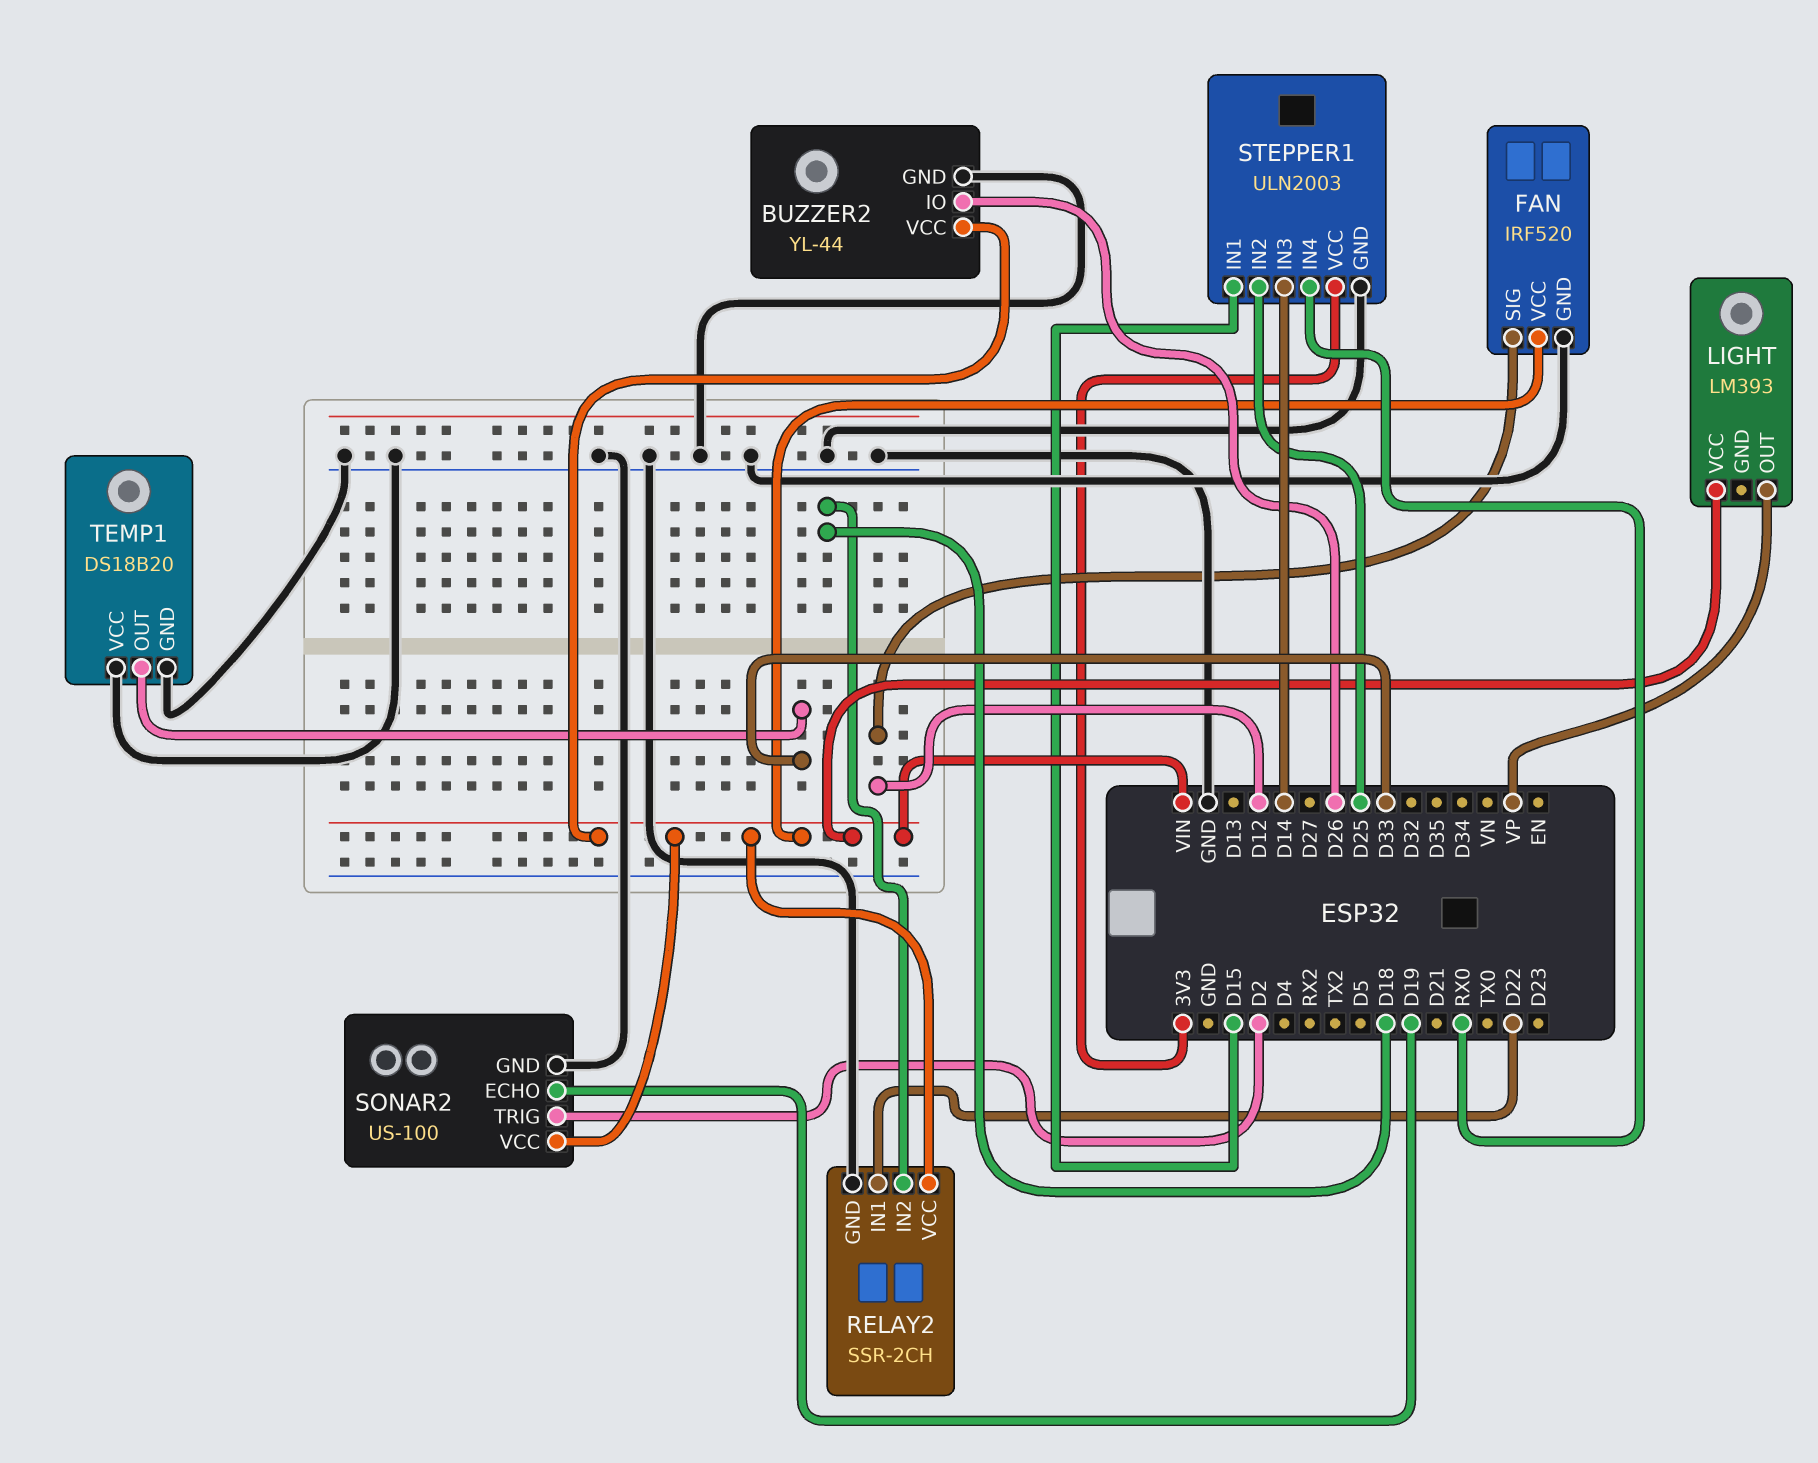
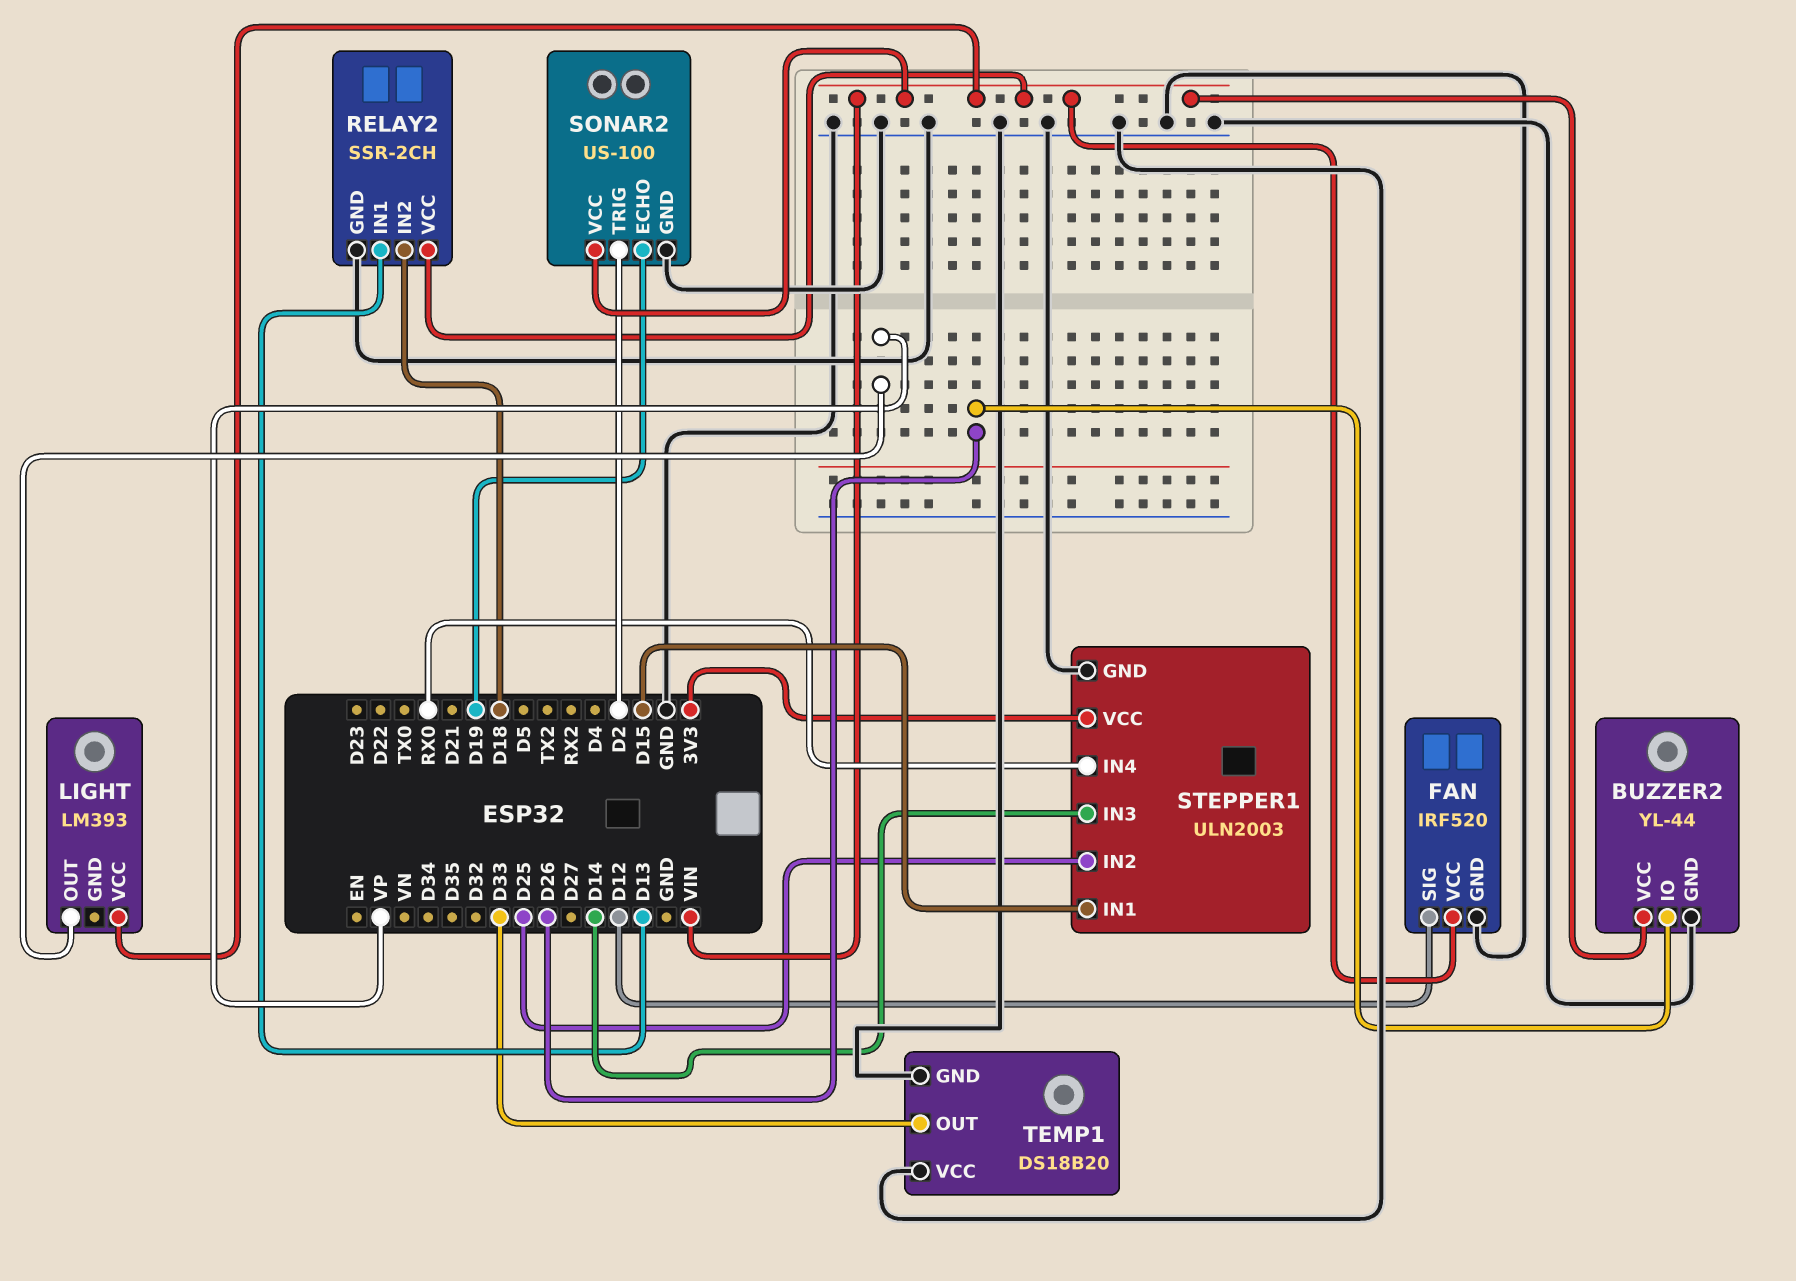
RELAY2 pin IN1: D22 -> D13

